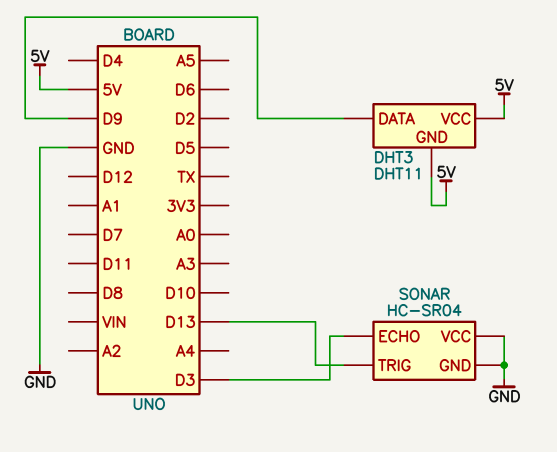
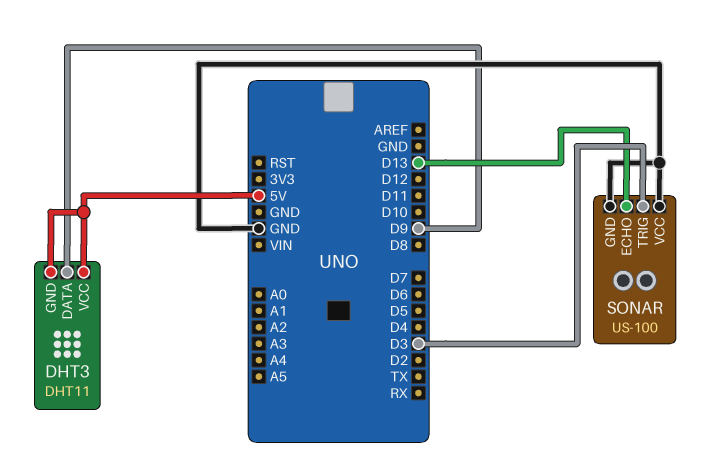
SONAR: HC-SR04 -> US-100
SONAR pin ECHO: D3 -> D13
SONAR pin TRIG: D13 -> D3

